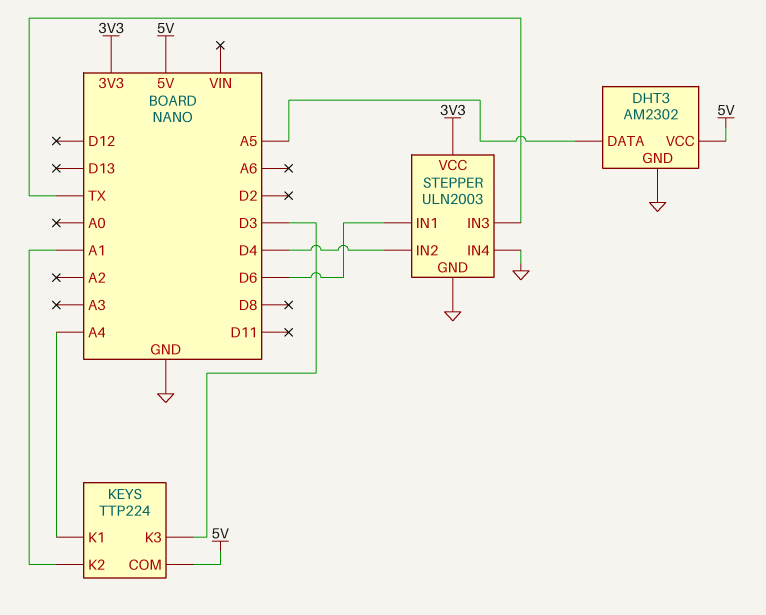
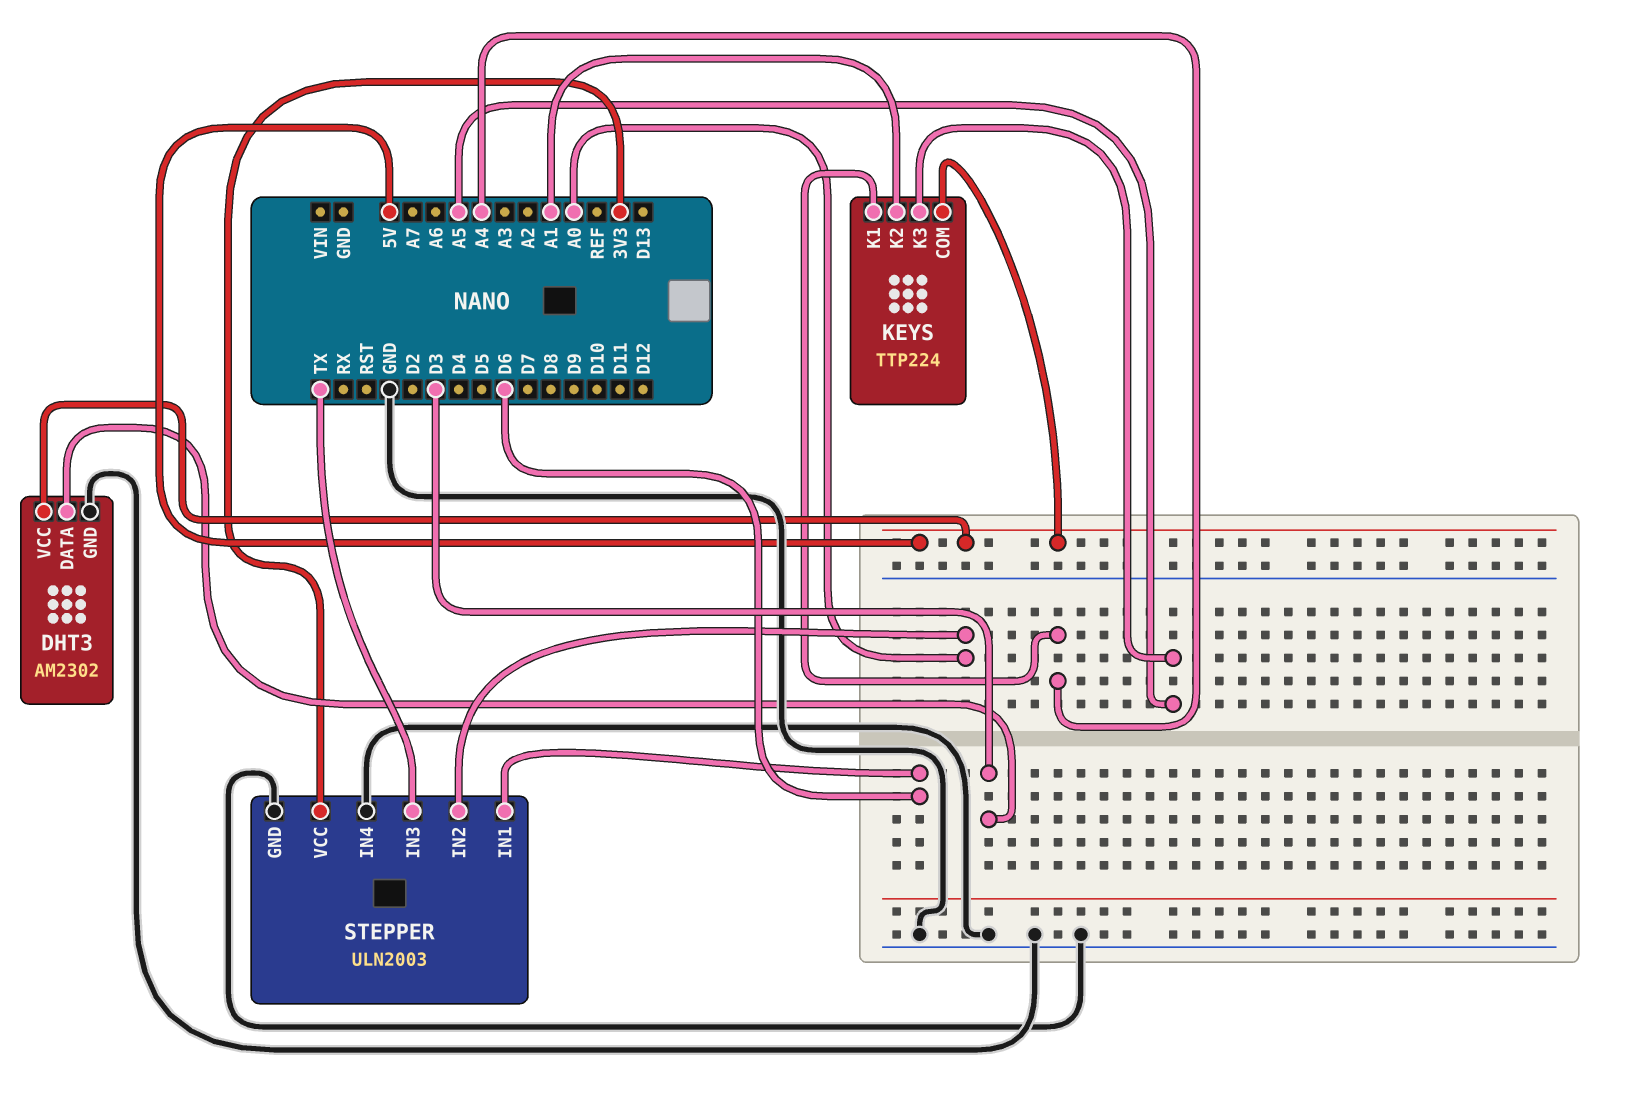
DHT3 pin DATA: A5 -> D3
KEYS pin K3: D3 -> A5
STEPPER pin IN2: D4 -> A0

